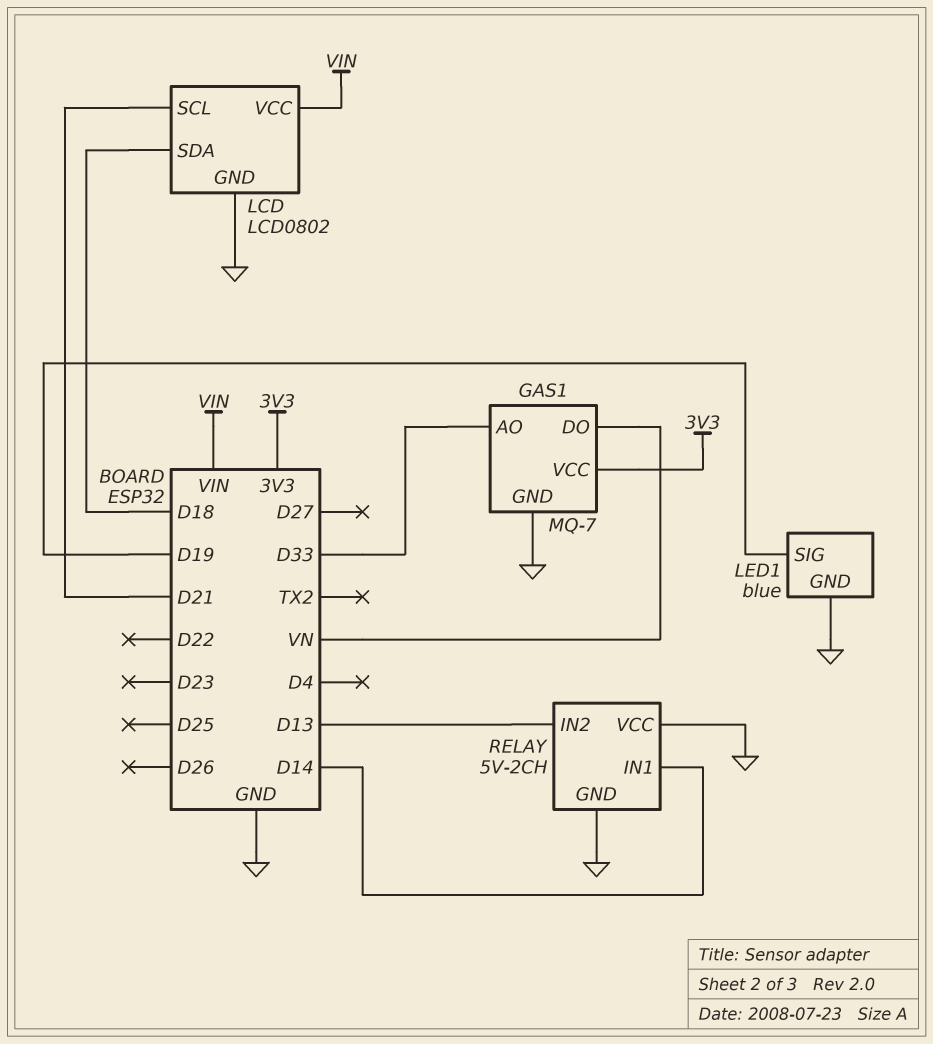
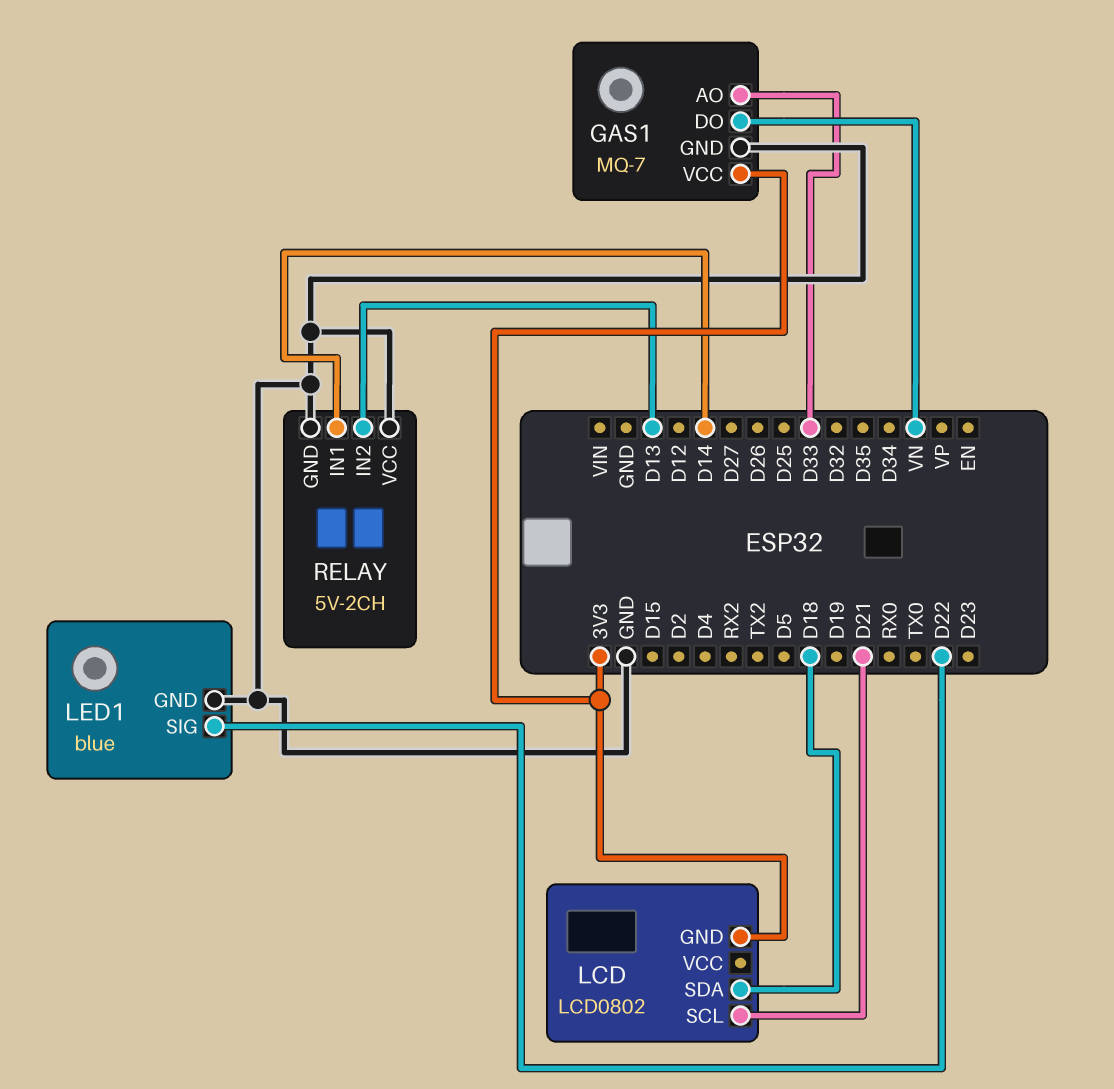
LCD pin GND: GND -> 3V3
LCD pin VCC: VIN -> none
LED1 pin SIG: D19 -> D22

